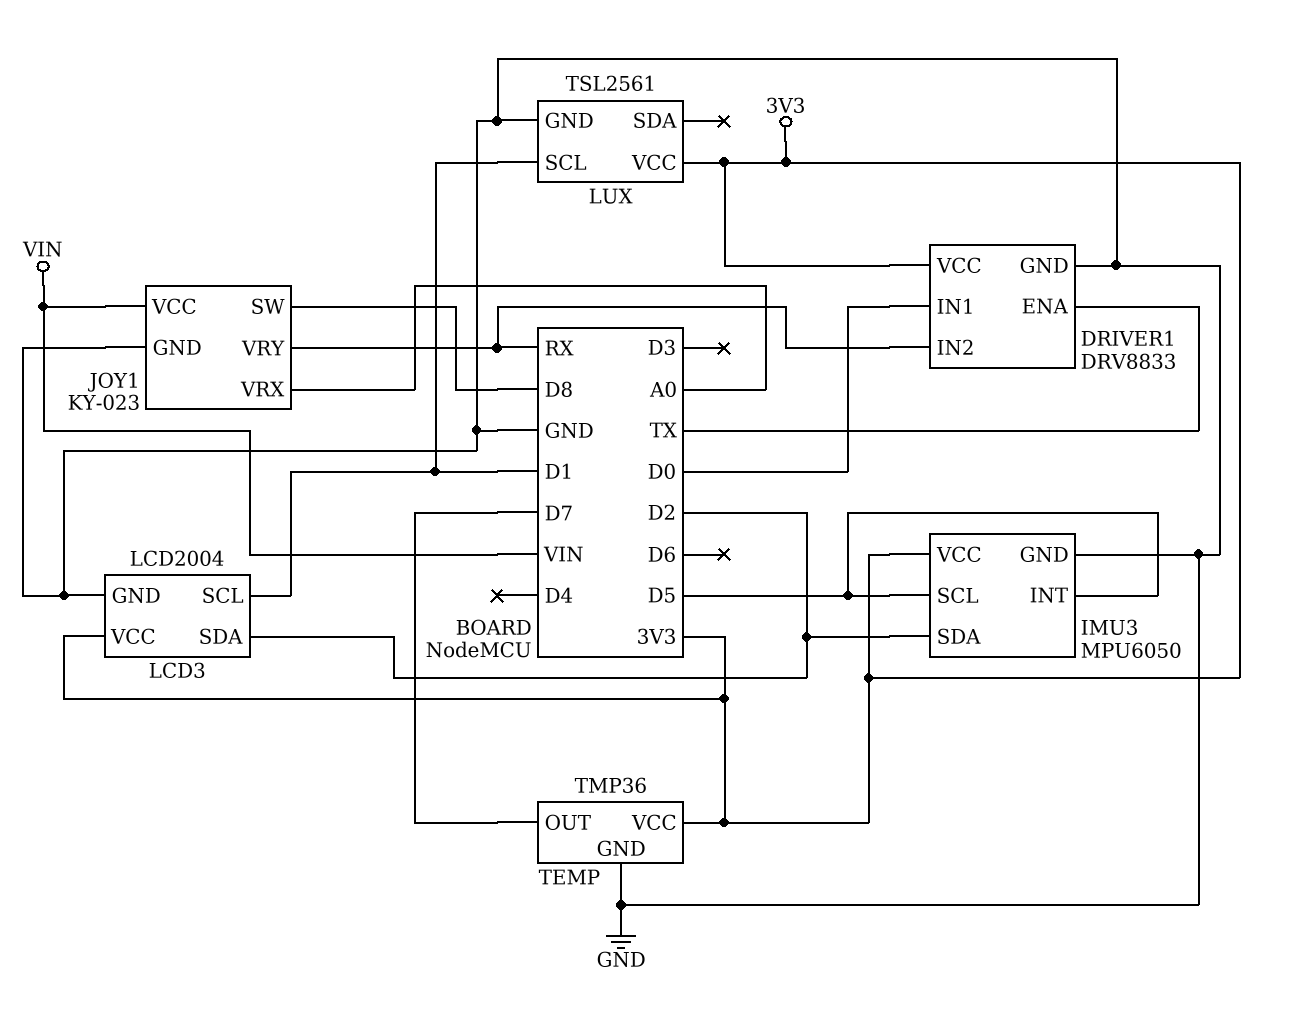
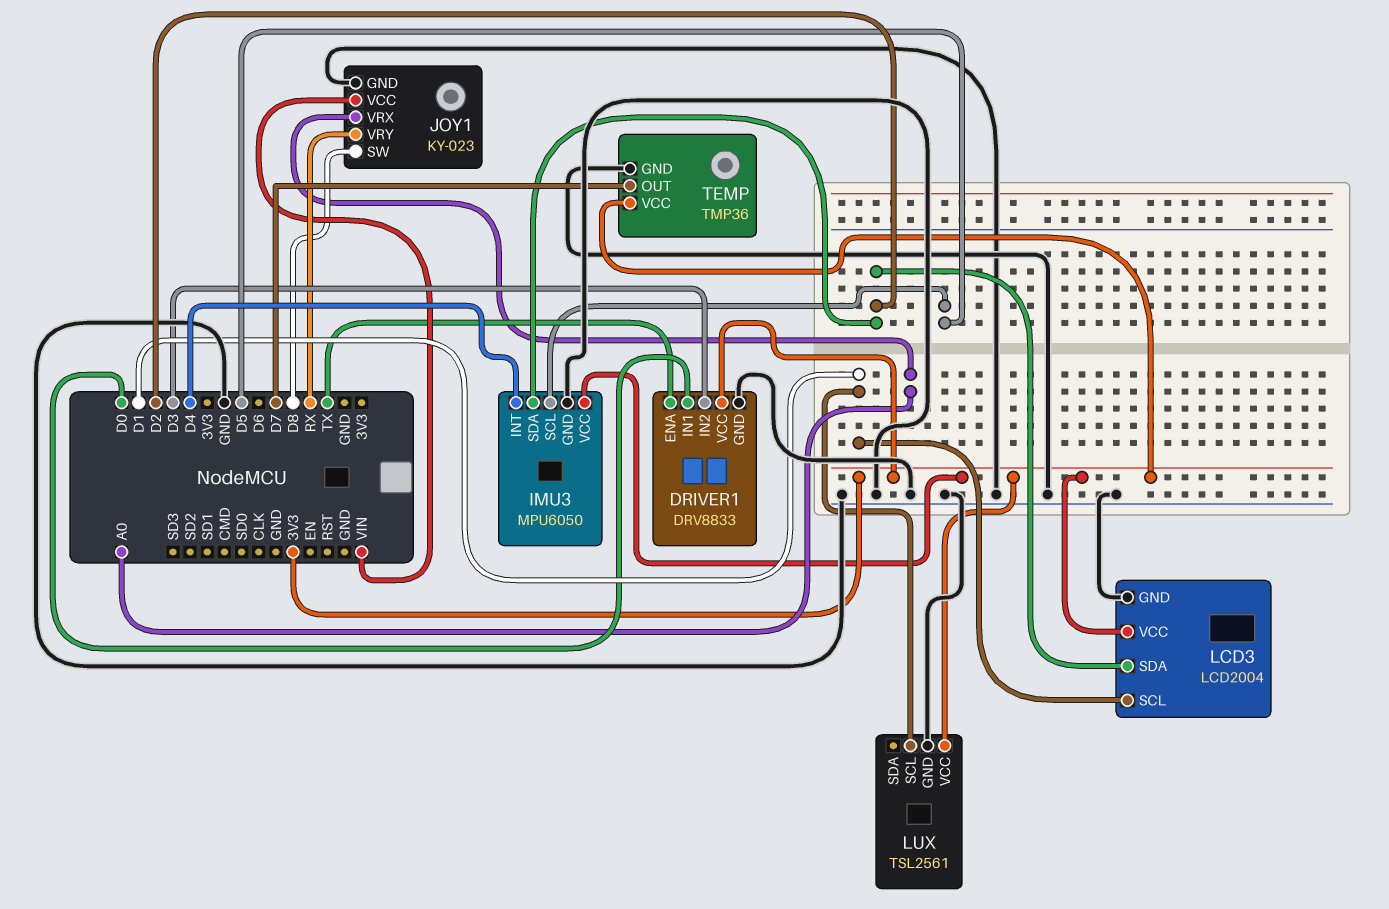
DRIVER1 pin IN2: RX -> D3
IMU3 pin INT: D5 -> D4

